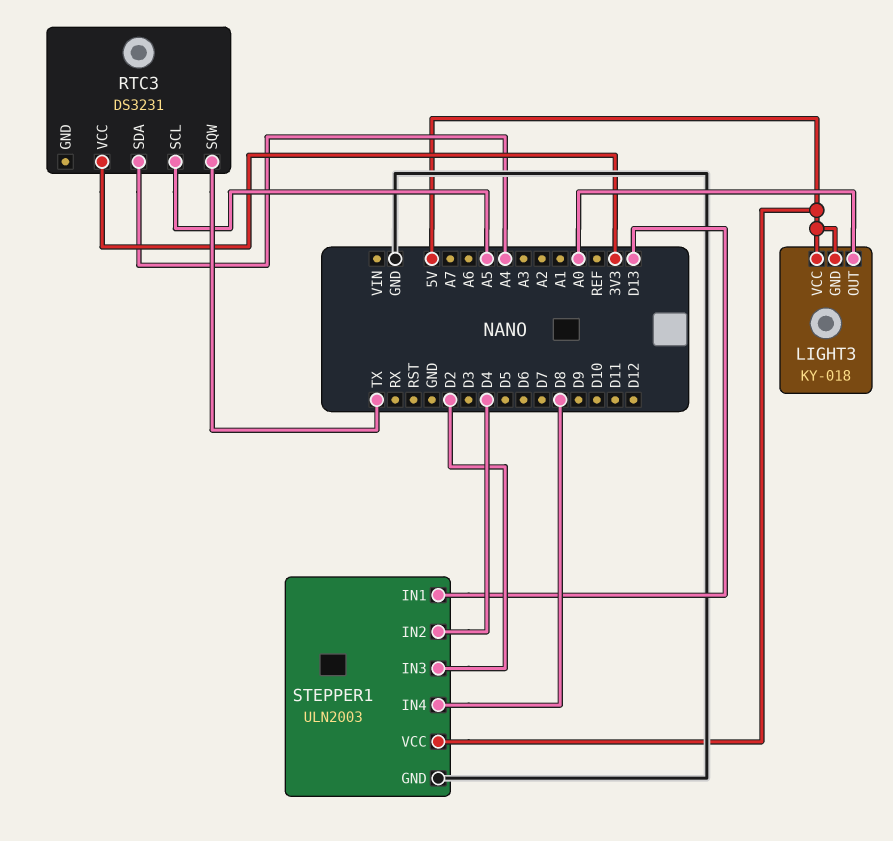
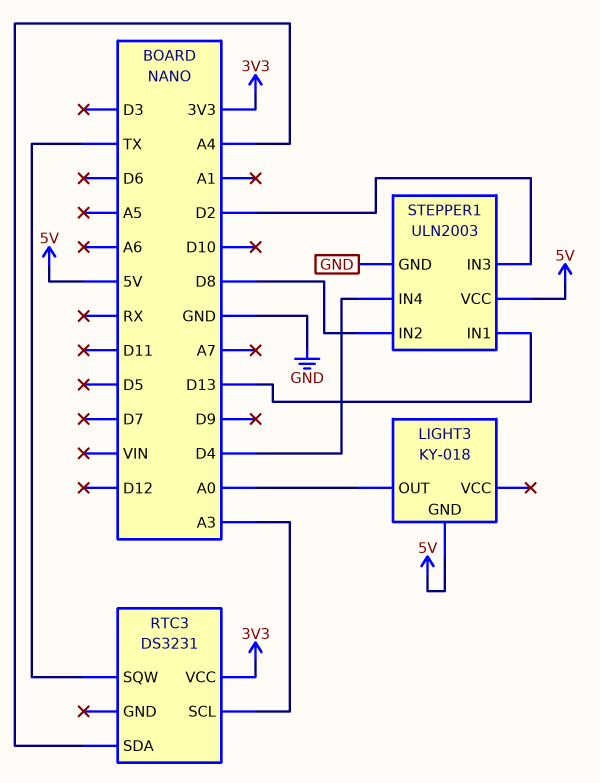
LIGHT3 pin VCC: 5V -> none
RTC3 pin SCL: A5 -> A3
STEPPER1 pin IN2: D4 -> D8
STEPPER1 pin IN4: D8 -> D4

